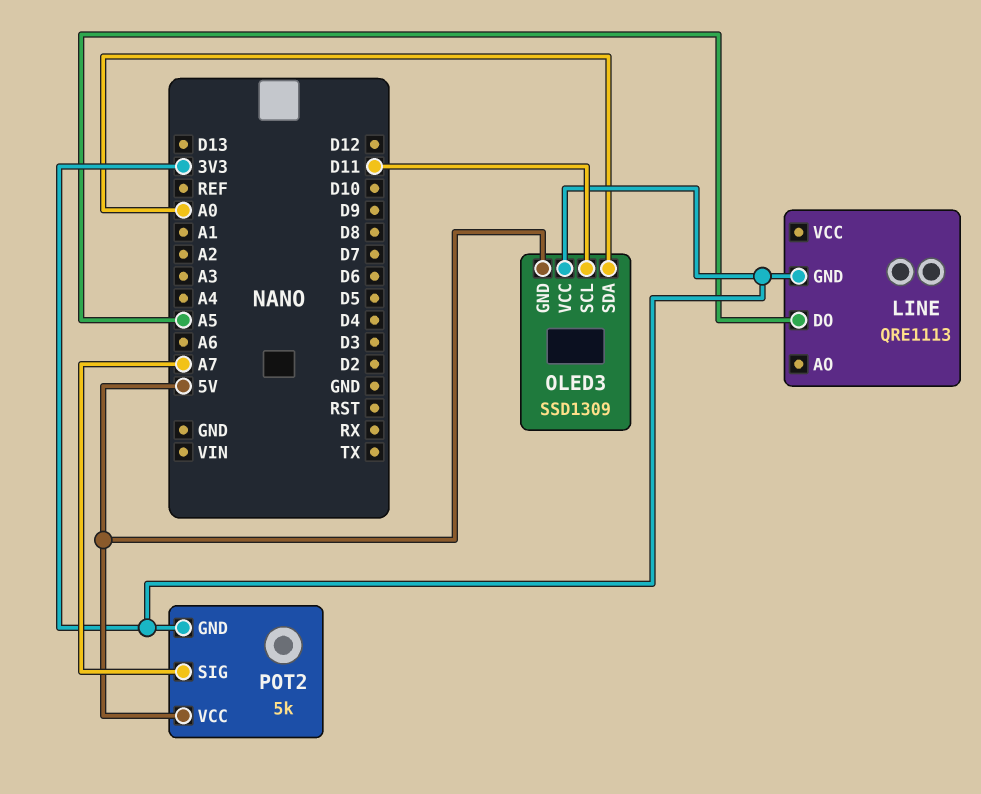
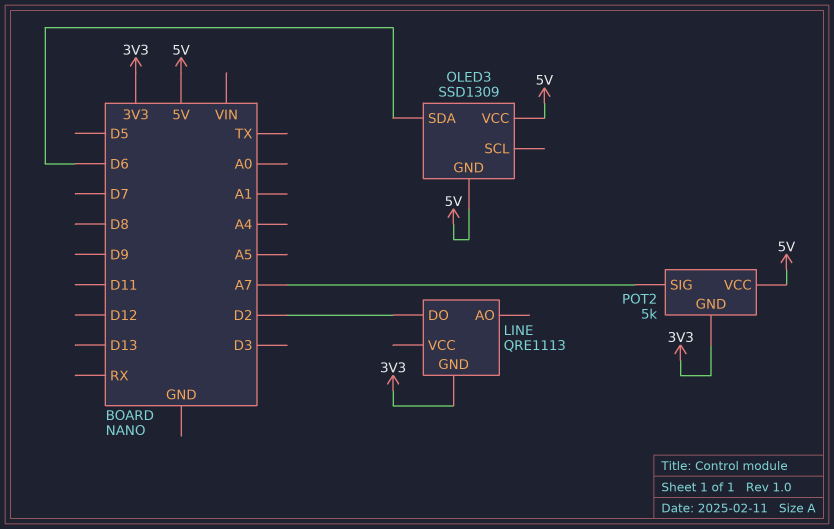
LINE pin DO: A5 -> D2
OLED3 pin SCL: D11 -> none
OLED3 pin SDA: A0 -> D6
OLED3 pin VCC: 3V3 -> 5V

